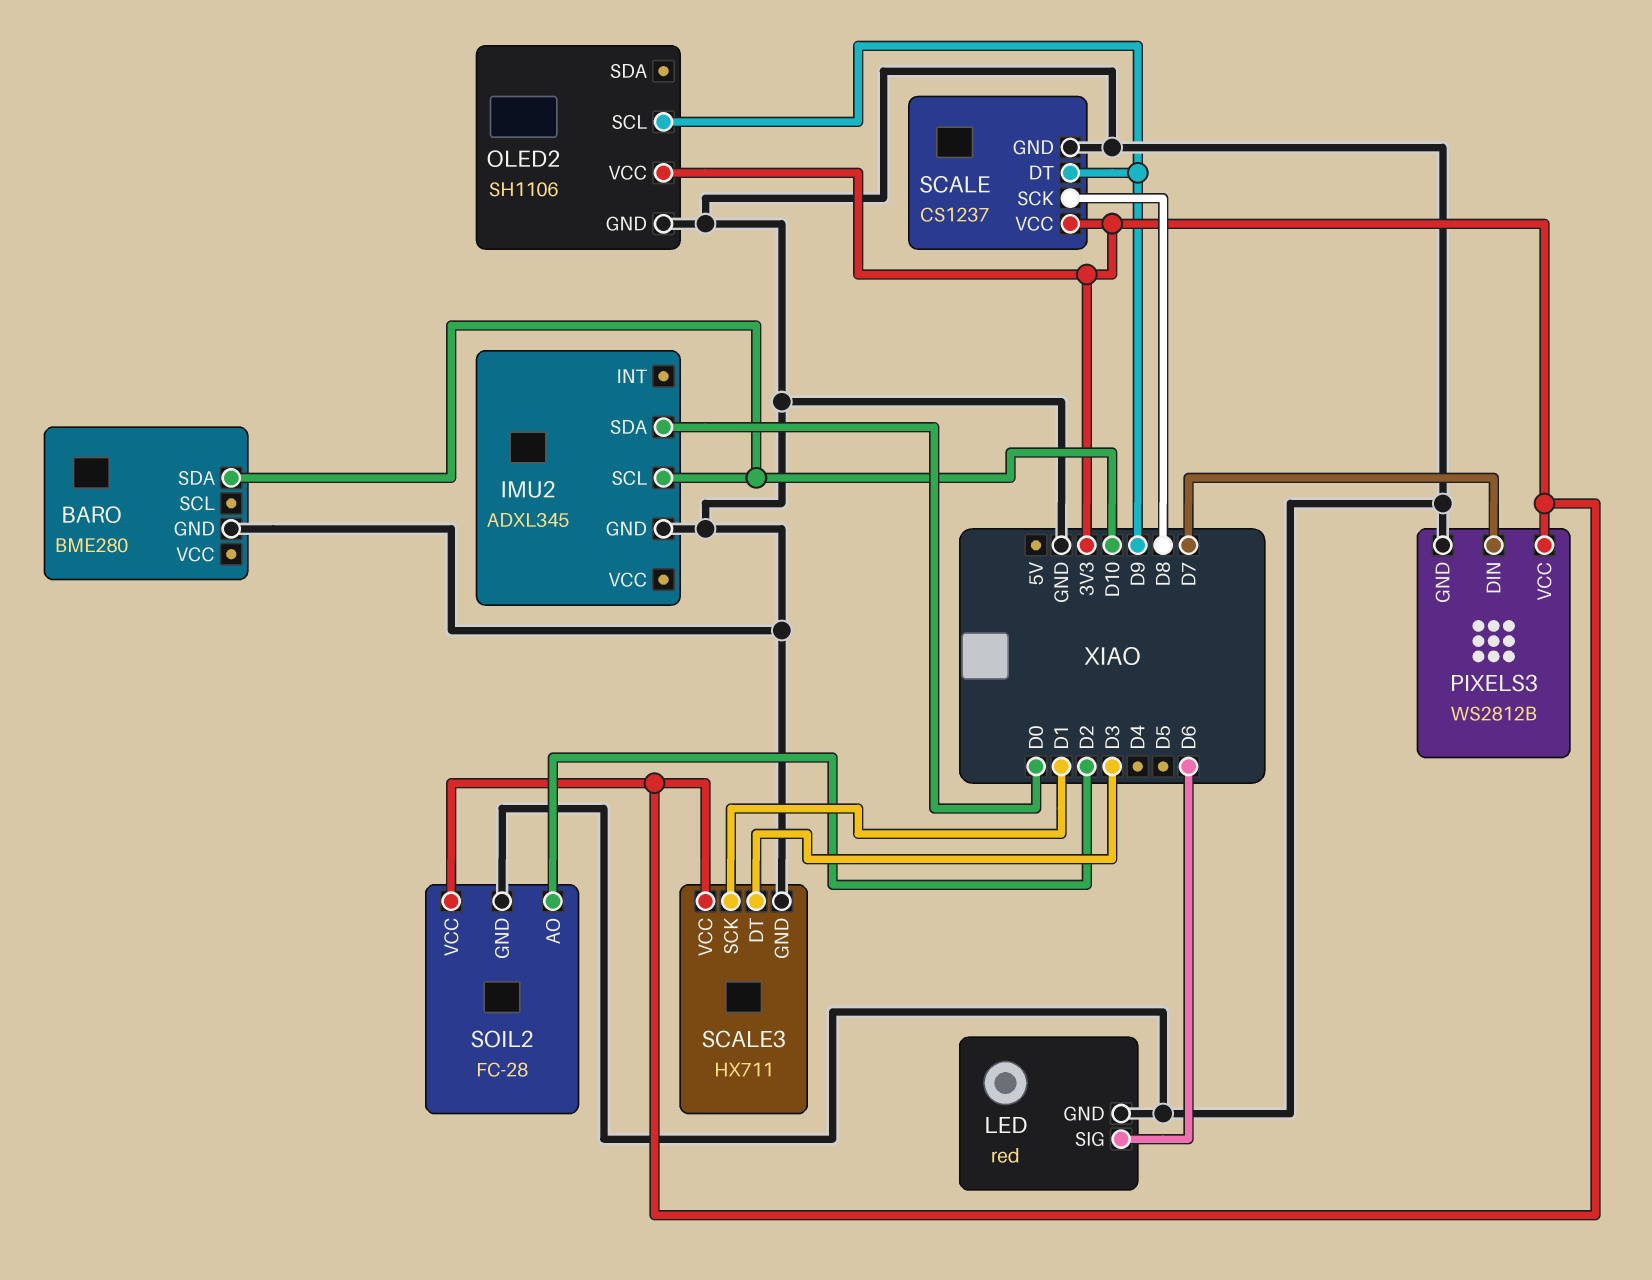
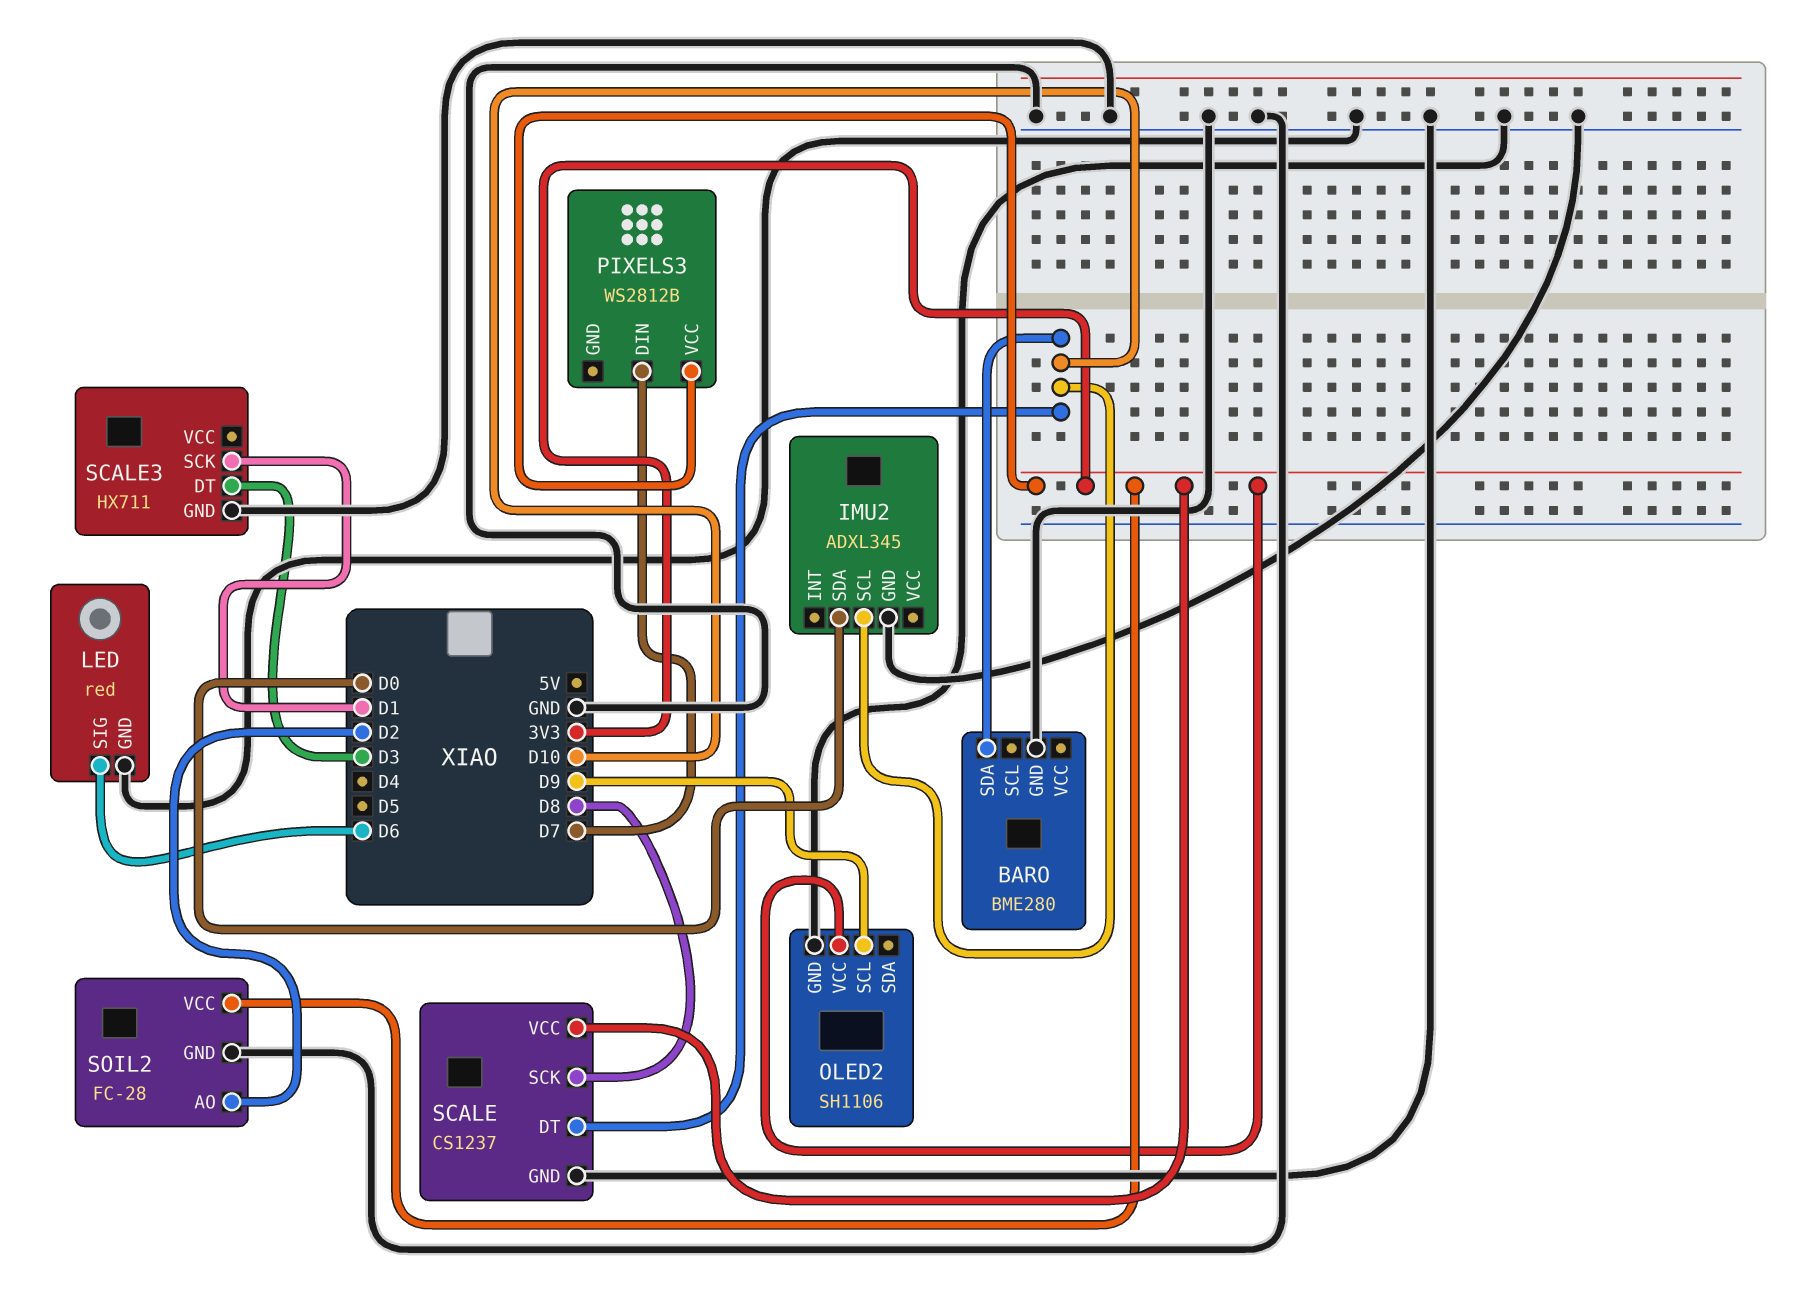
PIXELS3 pin GND: GND -> none
SCALE pin DT: D9 -> D10
SCALE3 pin VCC: 3V3 -> none

